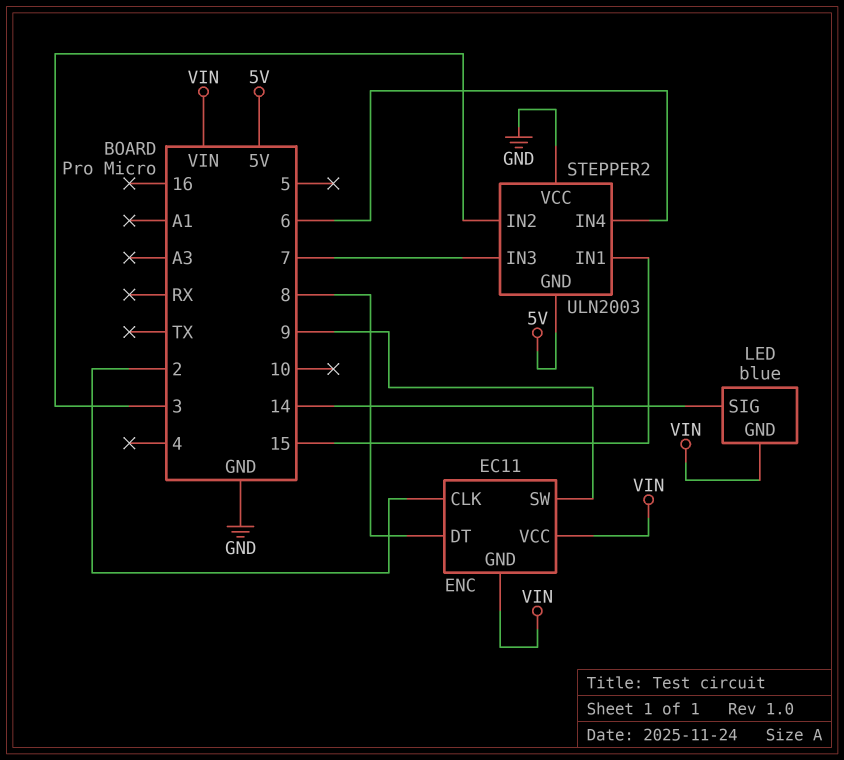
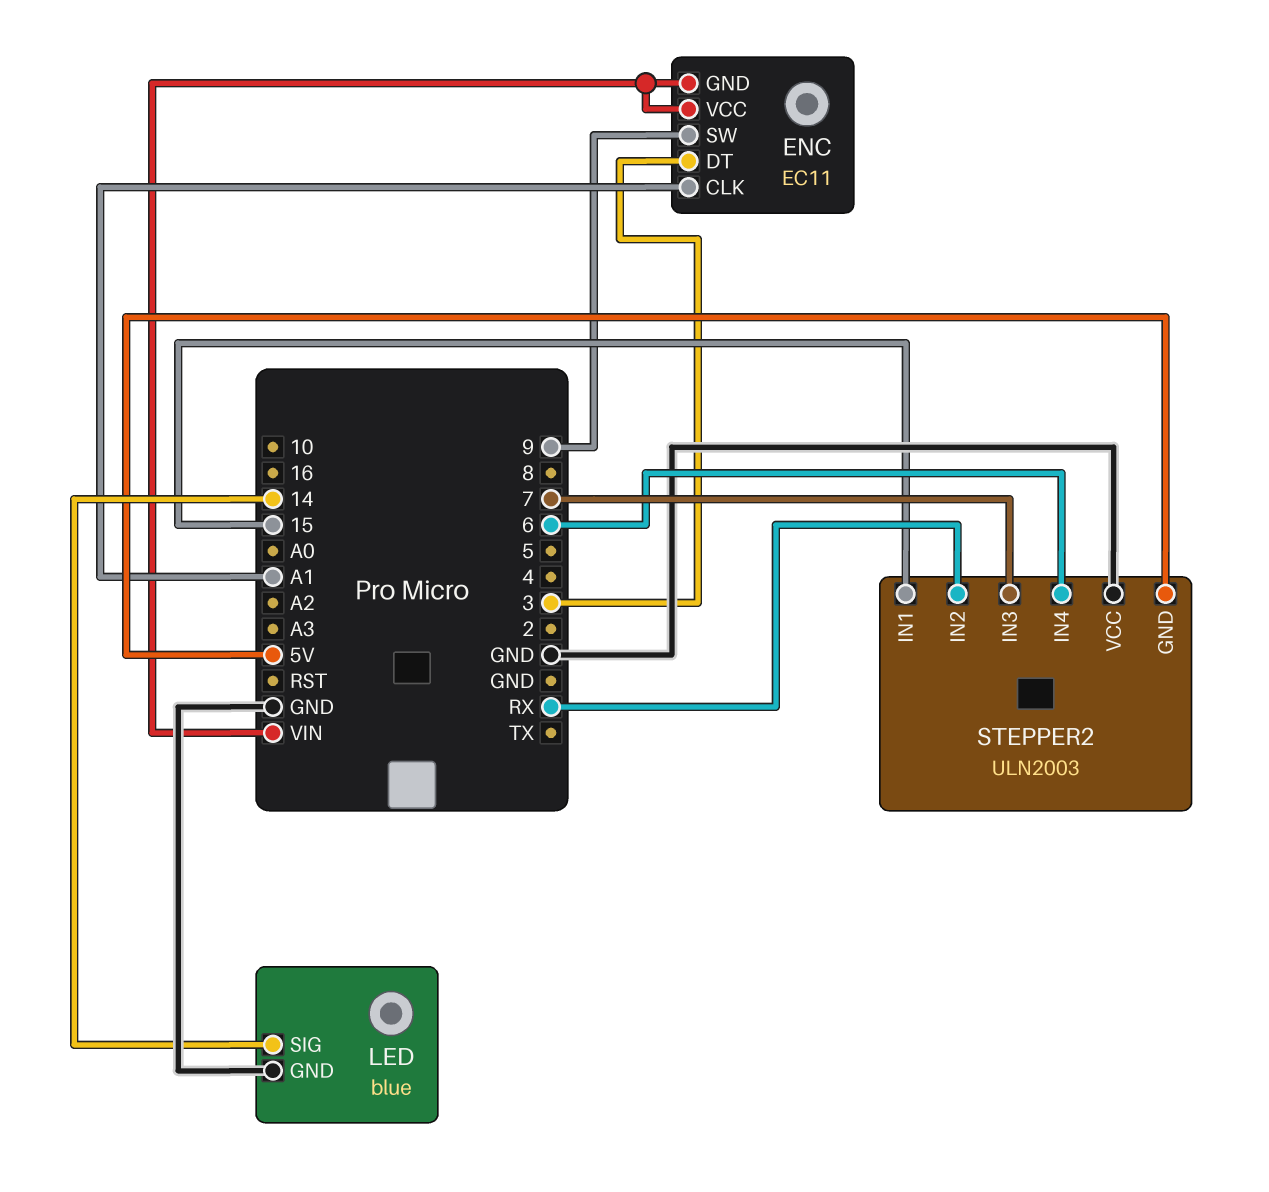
ENC pin CLK: 2 -> A1
ENC pin DT: 8 -> 3
LED pin GND: VIN -> GND
STEPPER2 pin IN2: 3 -> RX

